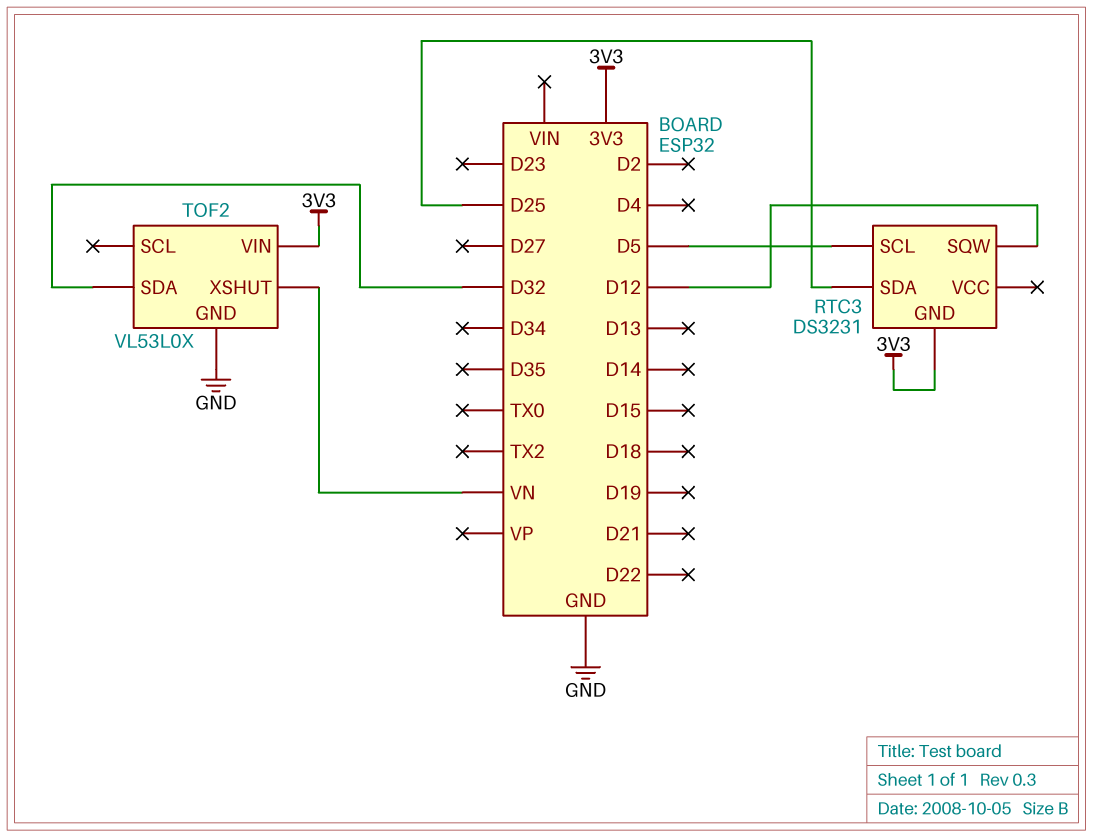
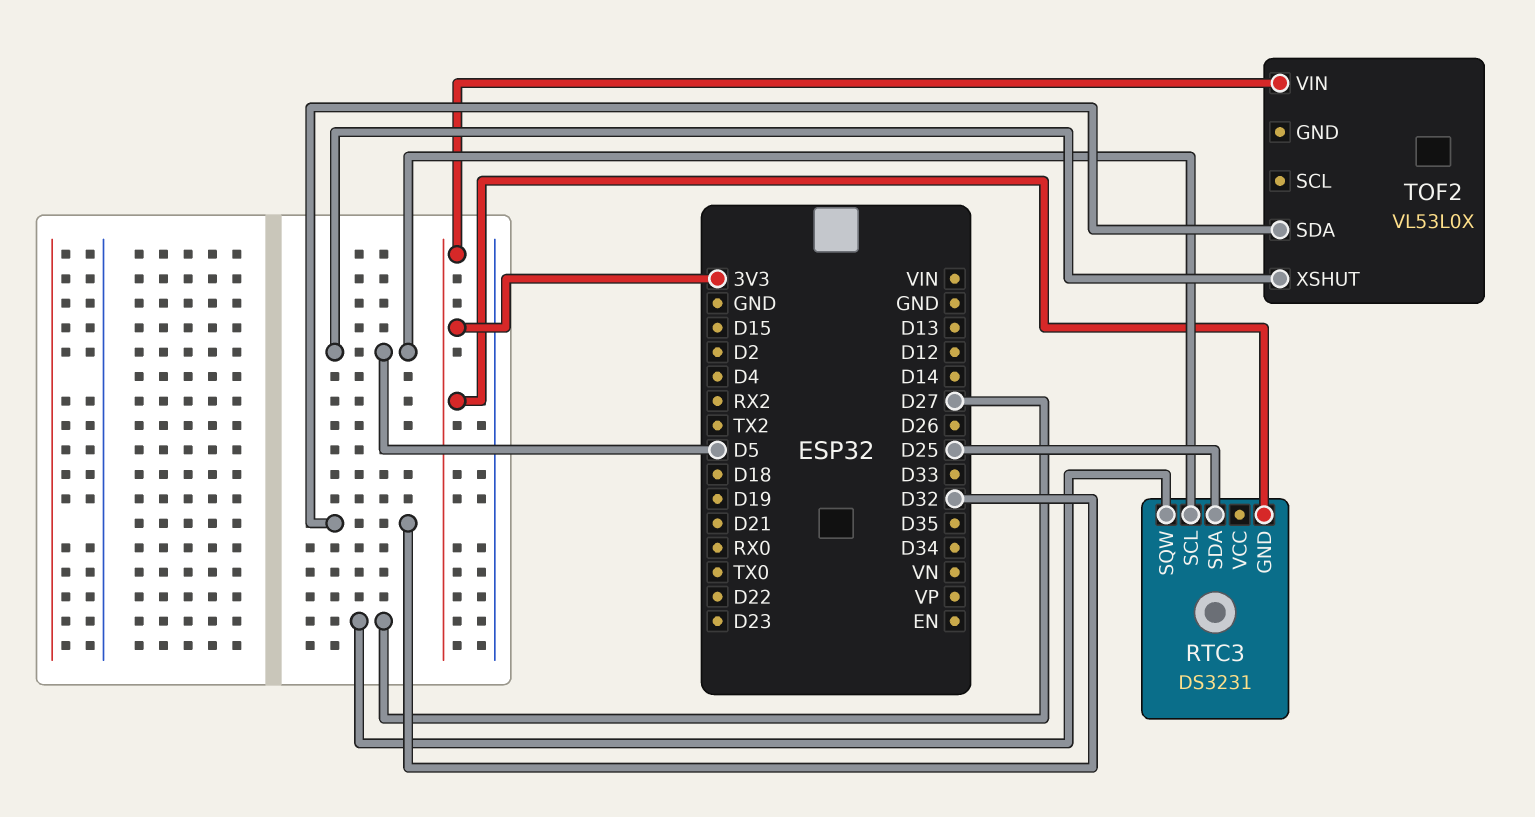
RTC3 pin SQW: D12 -> D27
TOF2 pin GND: GND -> none
TOF2 pin XSHUT: VN -> D5

